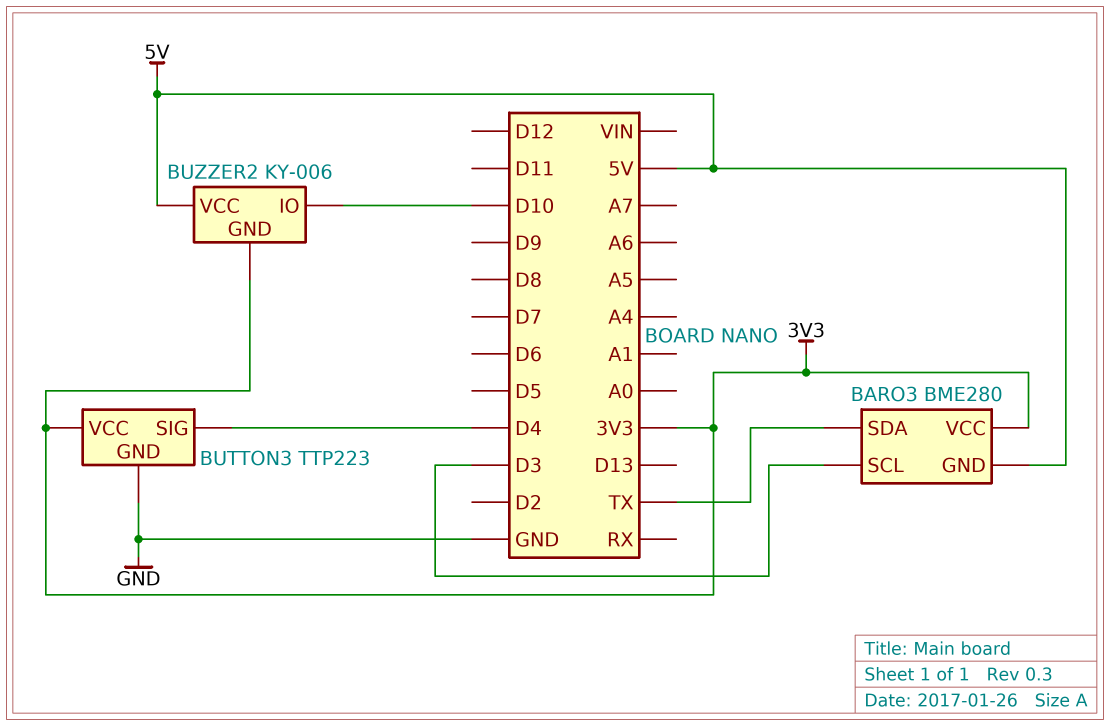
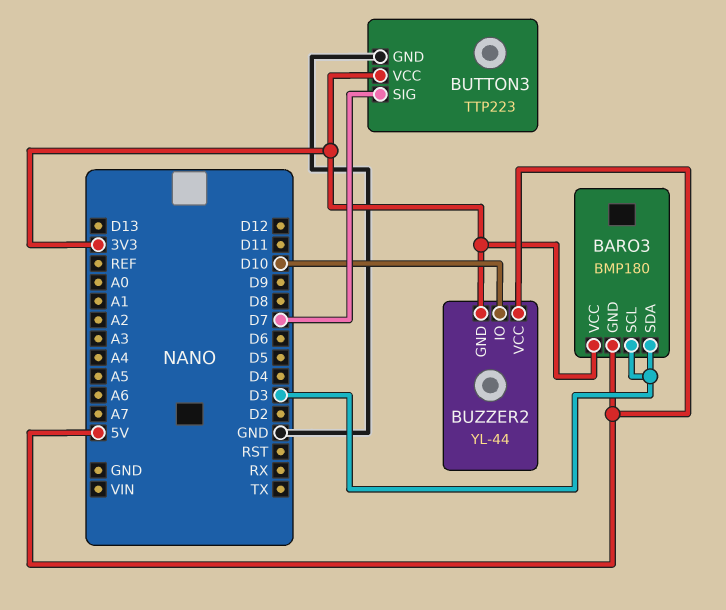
BARO3: BME280 -> BMP180
BARO3 pin SDA: TX -> D3
BUTTON3 pin SIG: D4 -> D7
BUZZER2: KY-006 -> YL-44

